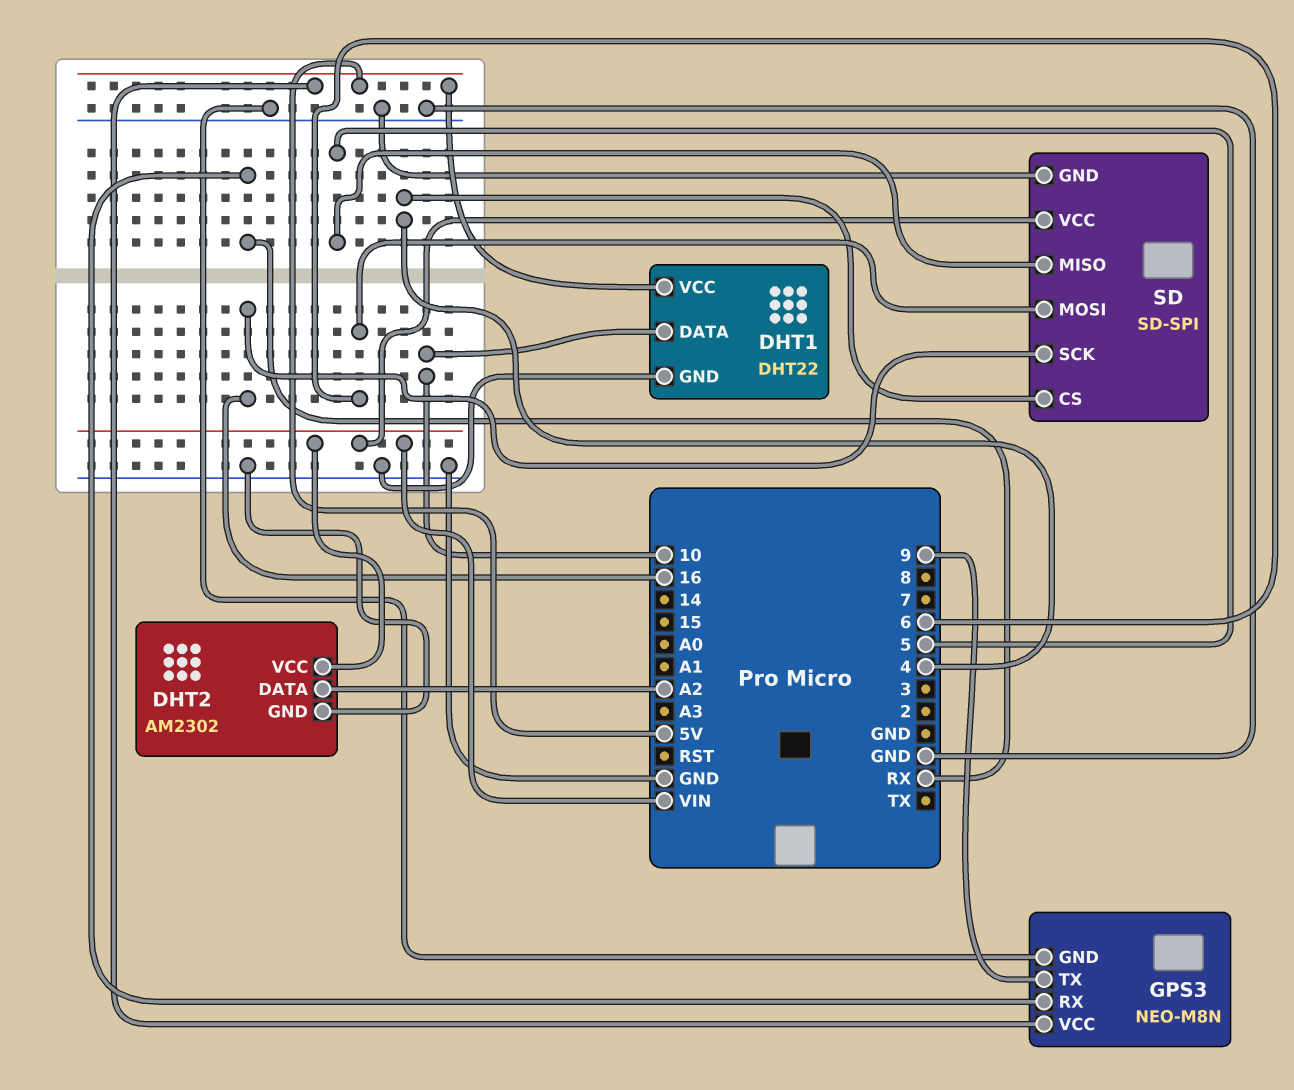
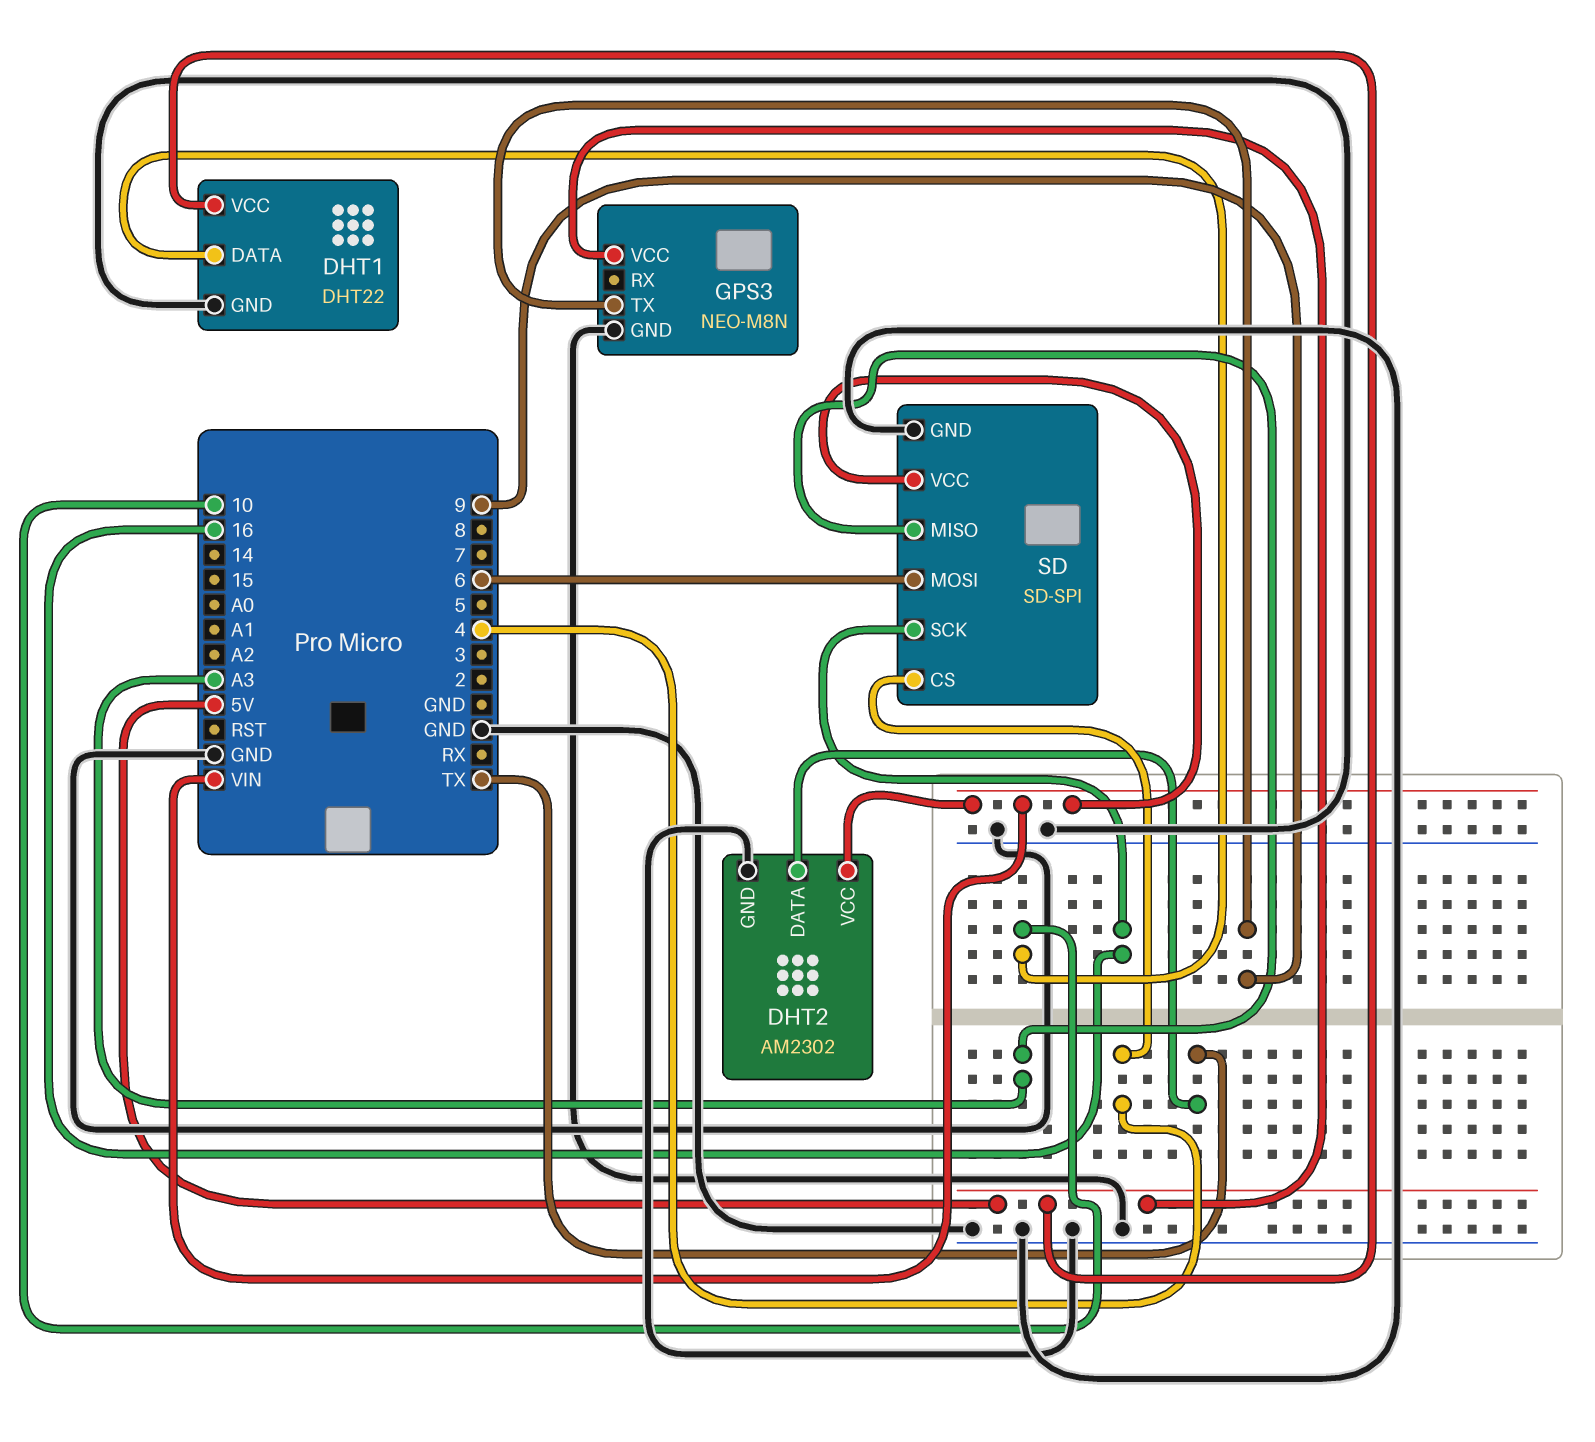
DHT2 pin DATA: A2 -> TX
GPS3 pin RX: RX -> none
SD pin MISO: 5 -> A3

